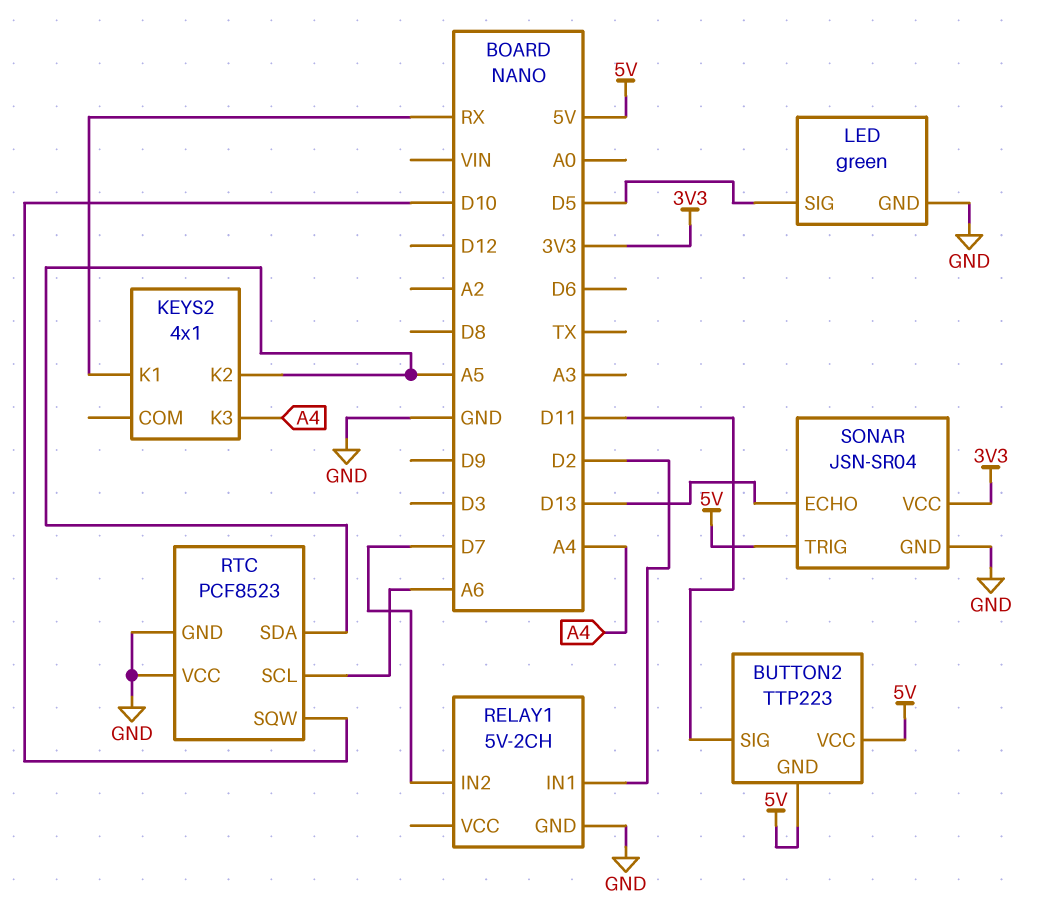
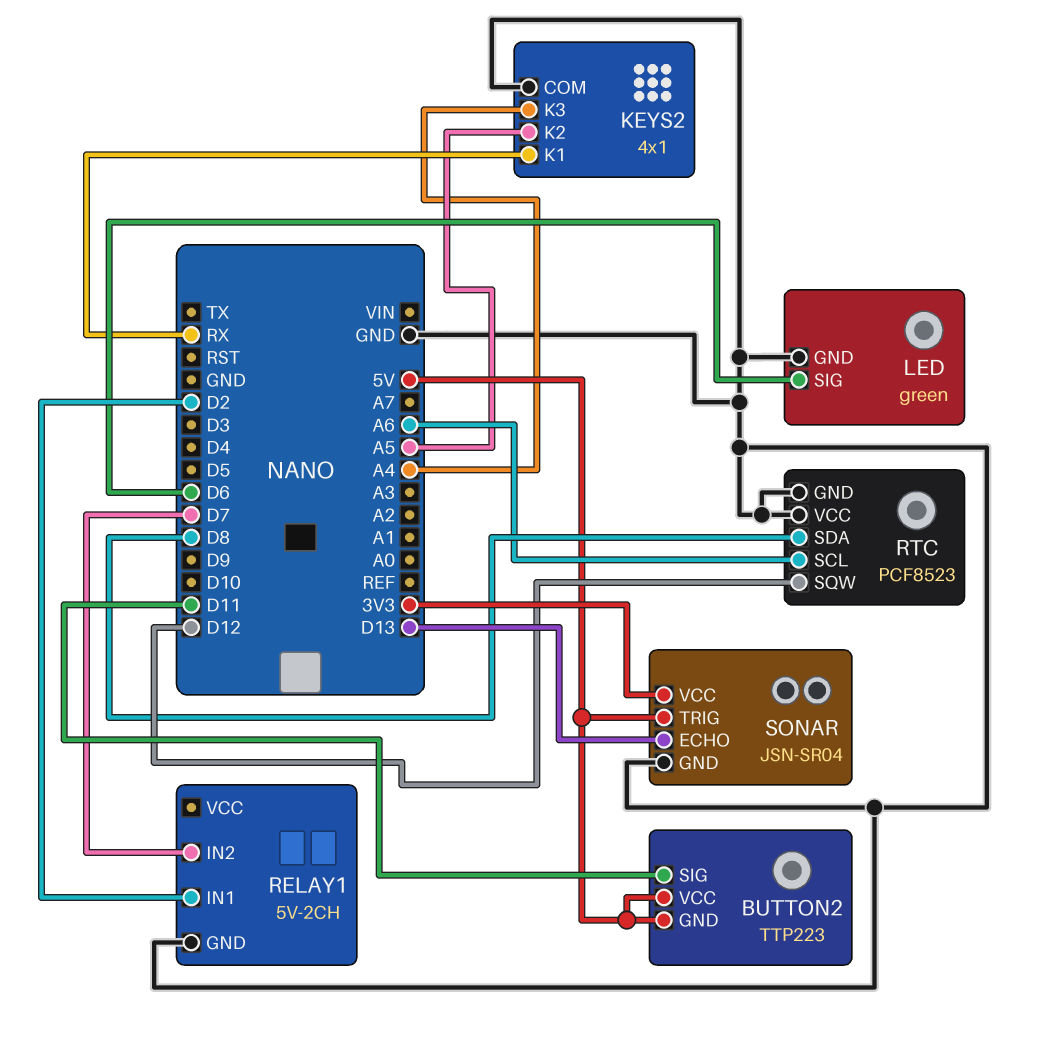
KEYS2 pin COM: none -> GND
LED pin SIG: D5 -> D6
RTC pin SDA: A5 -> D8
RTC pin SQW: D10 -> D12

